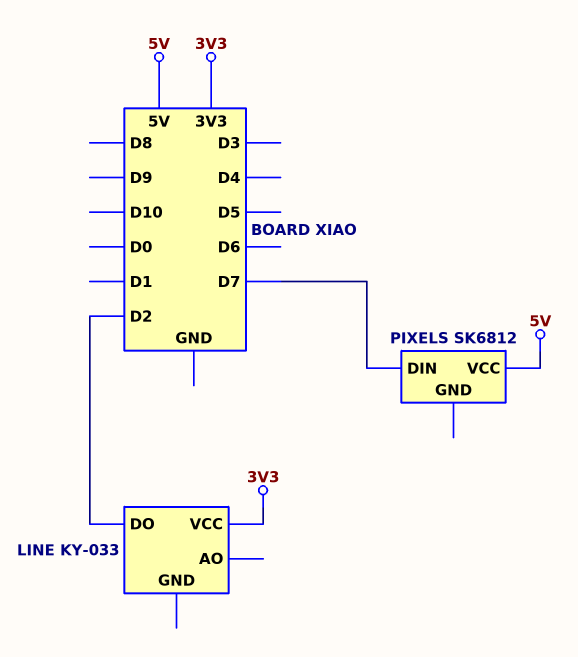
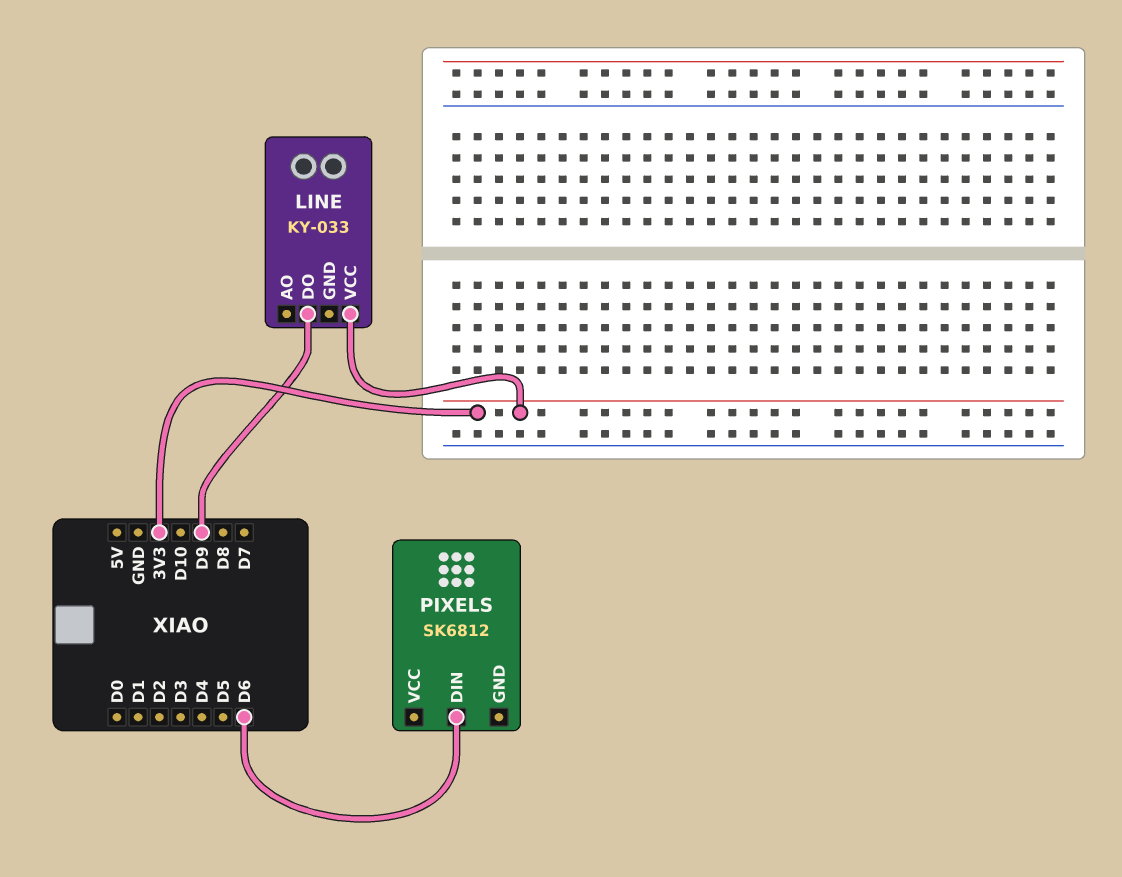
LINE pin DO: D2 -> D9
PIXELS pin DIN: D7 -> D6
PIXELS pin VCC: 5V -> none

